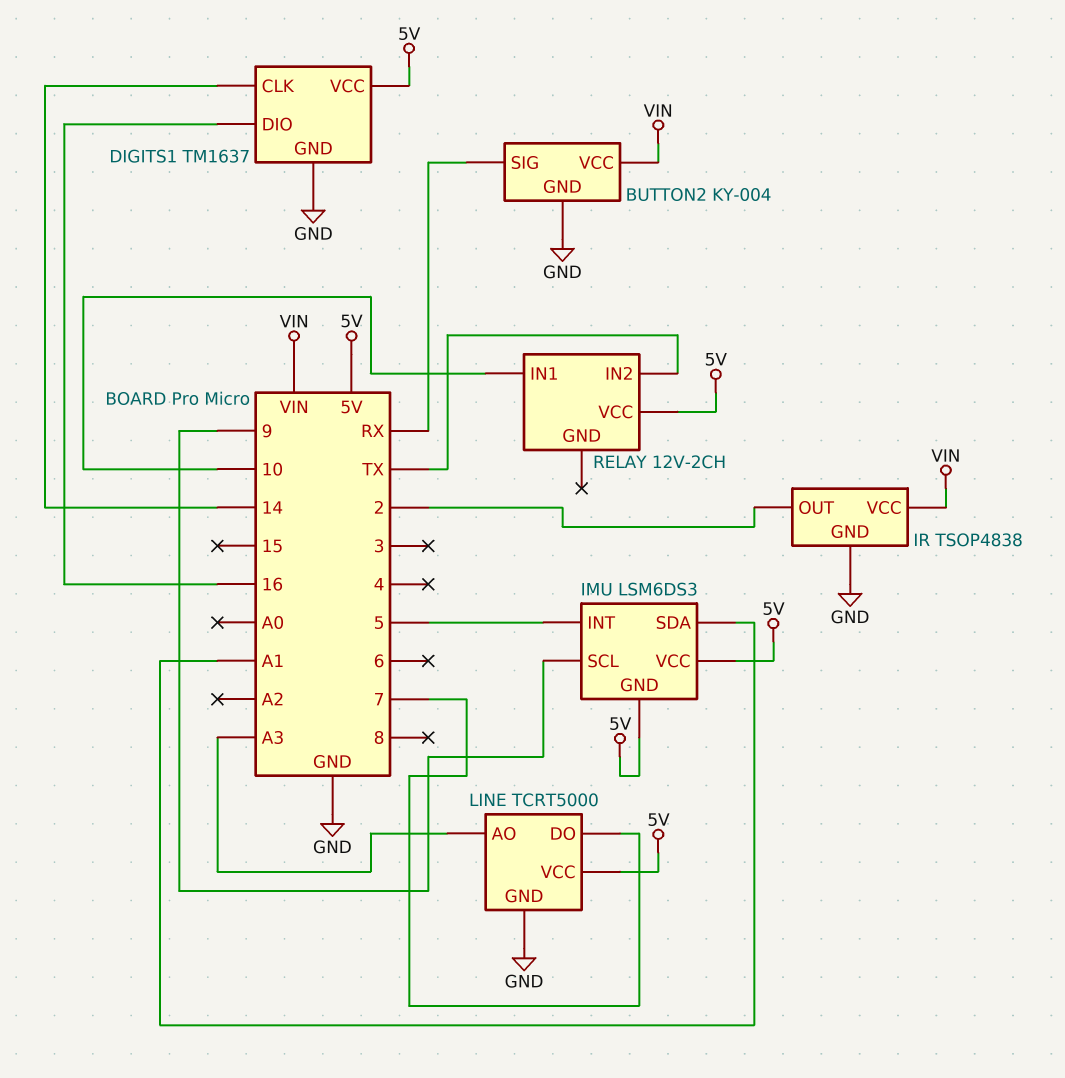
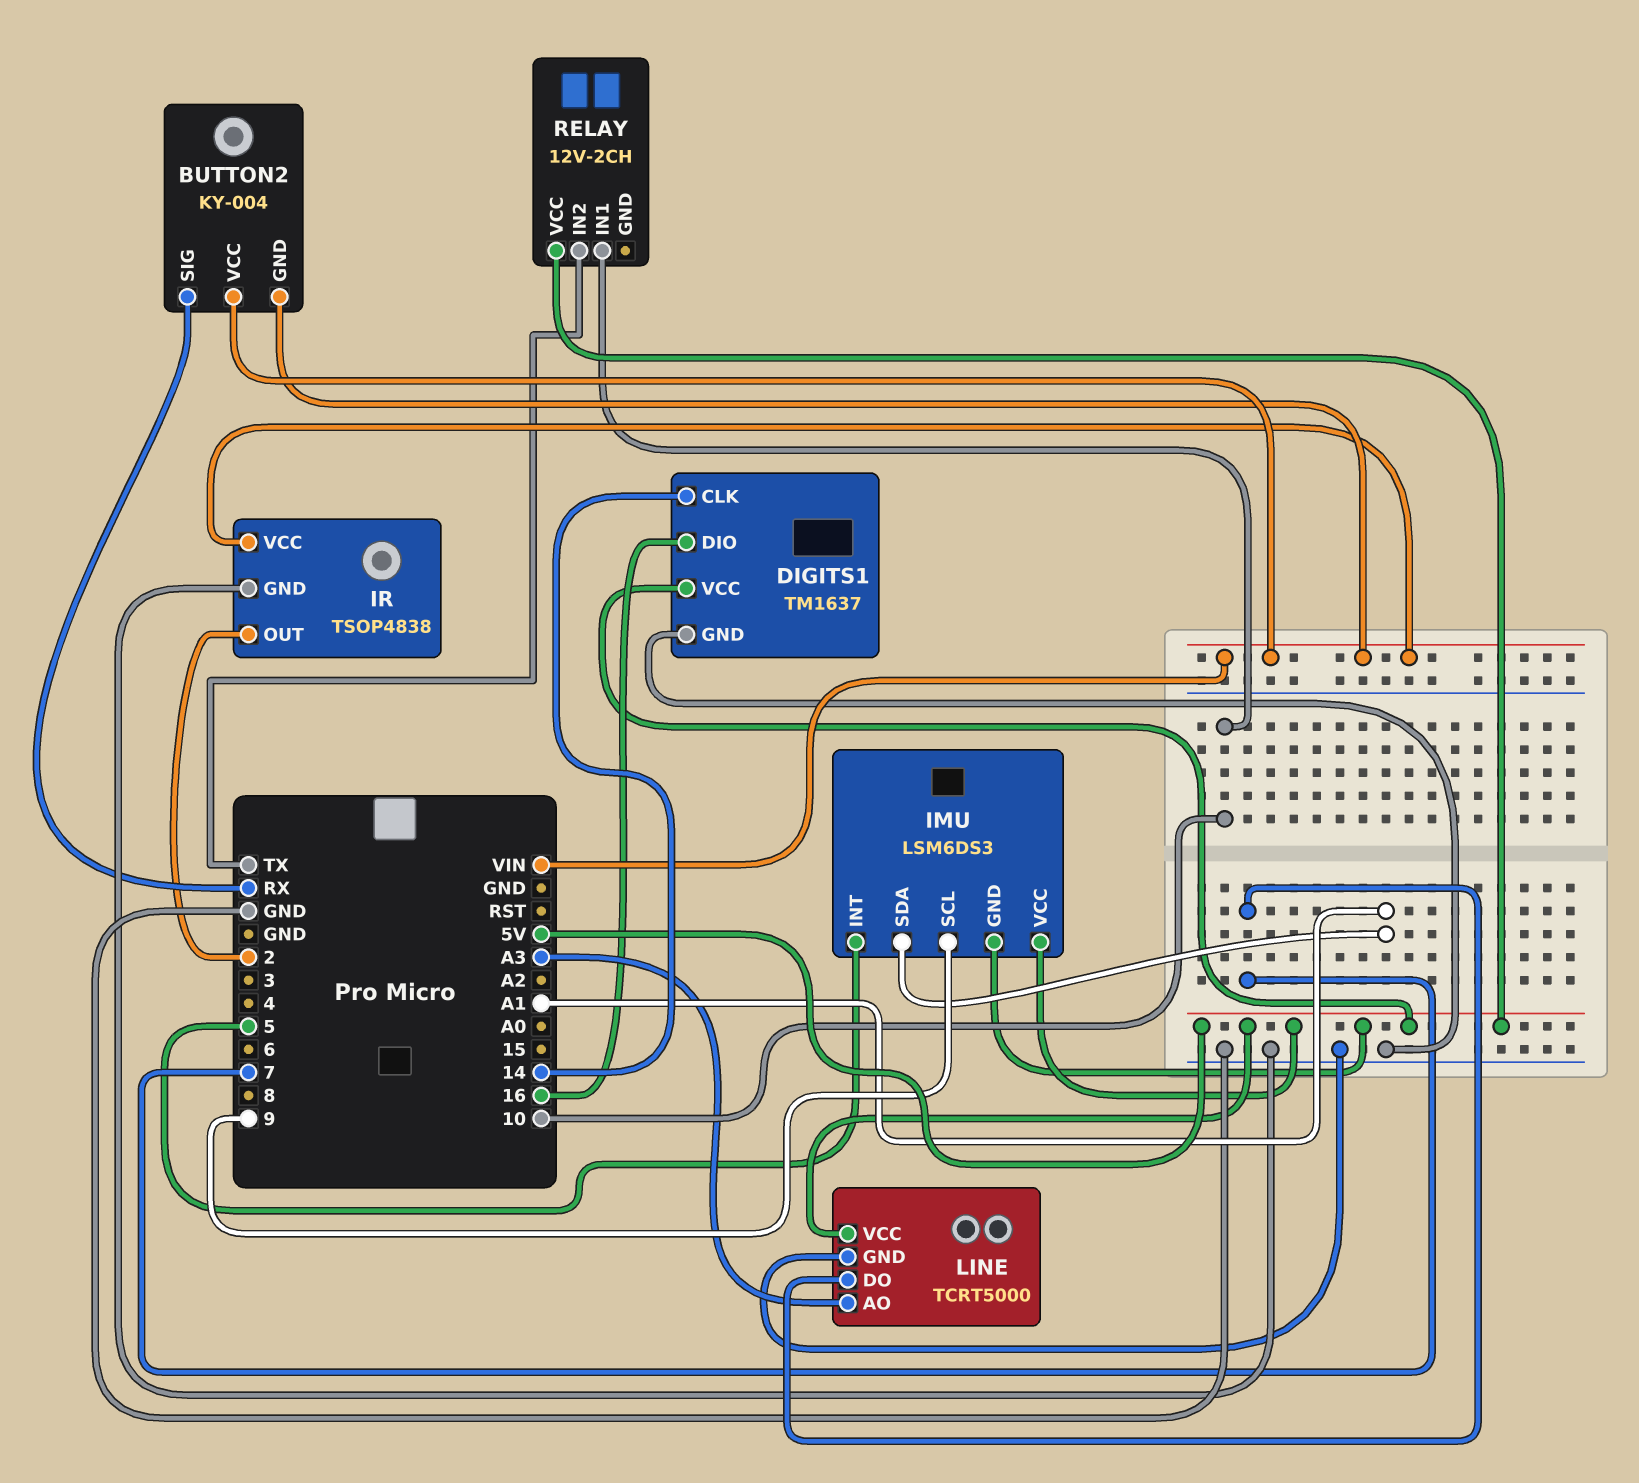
BUTTON2 pin GND: GND -> VIN

